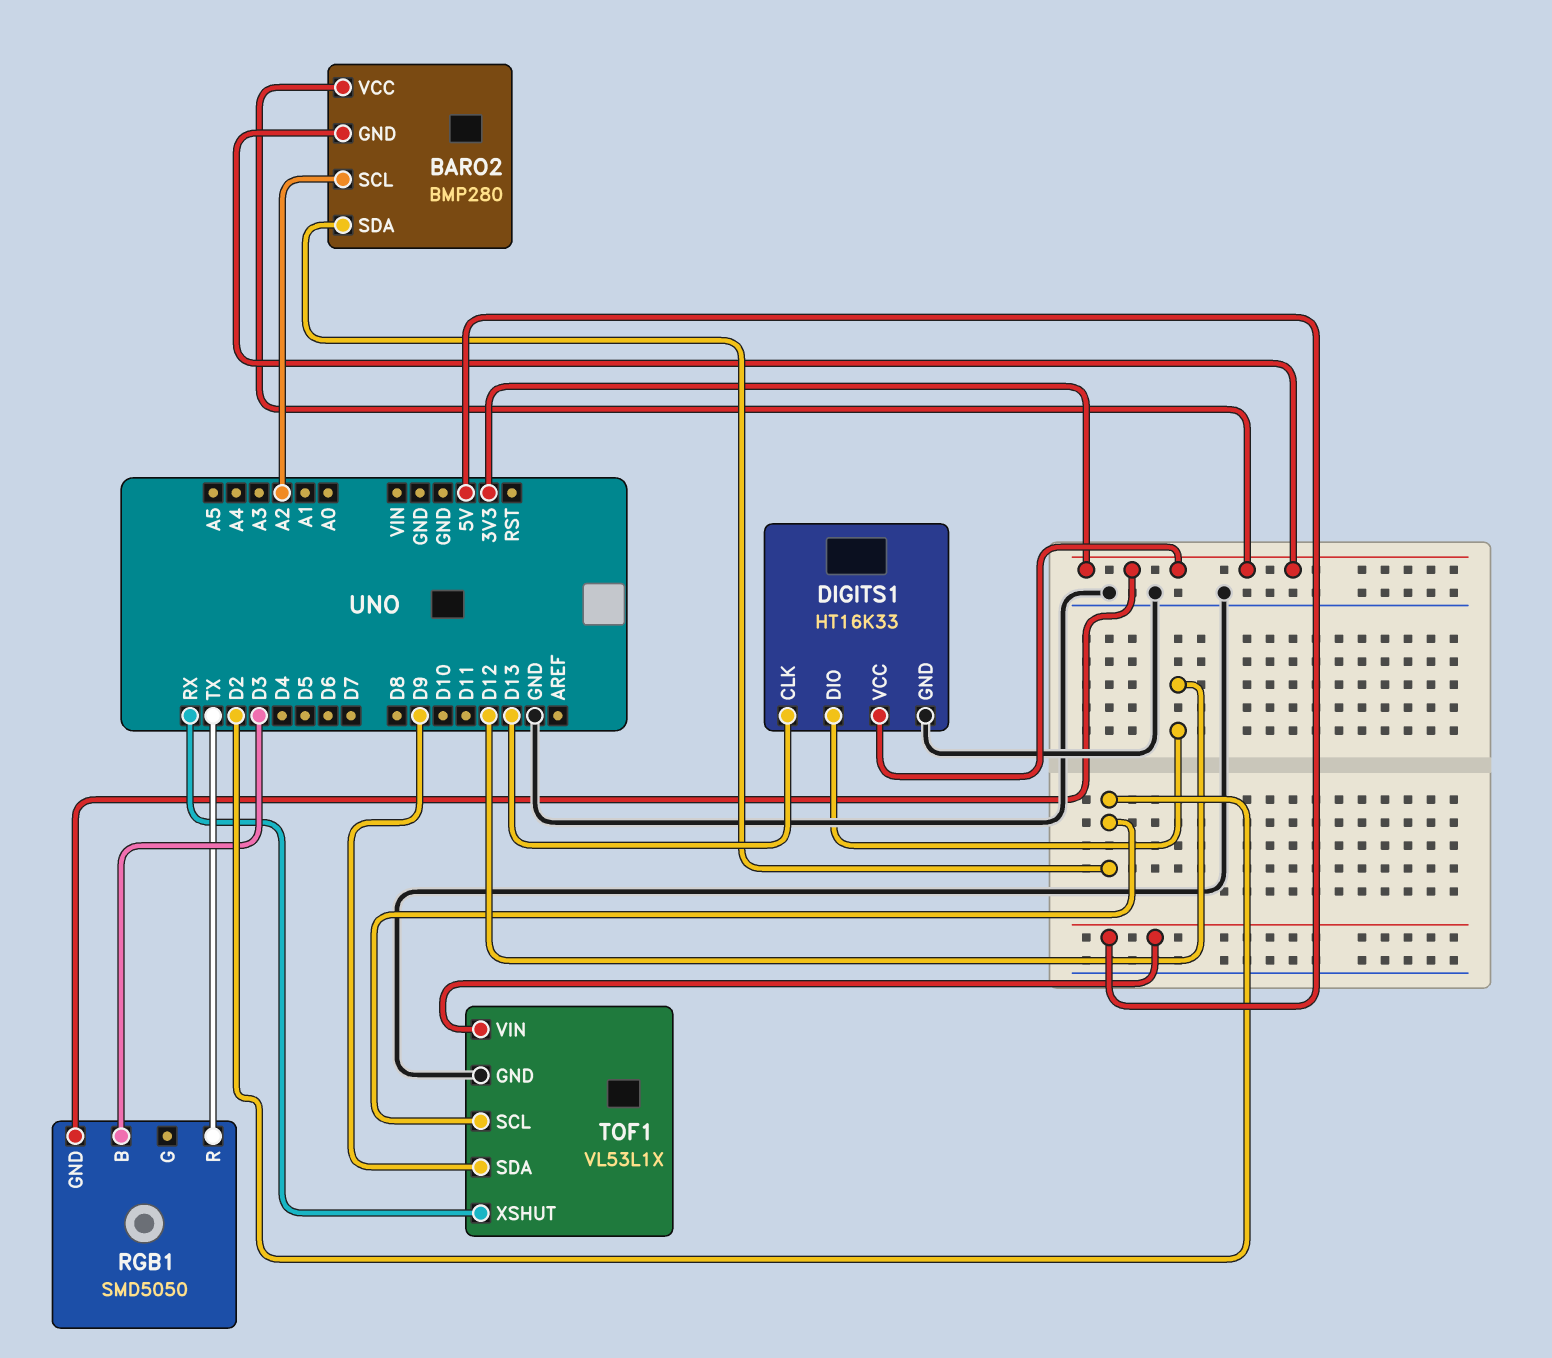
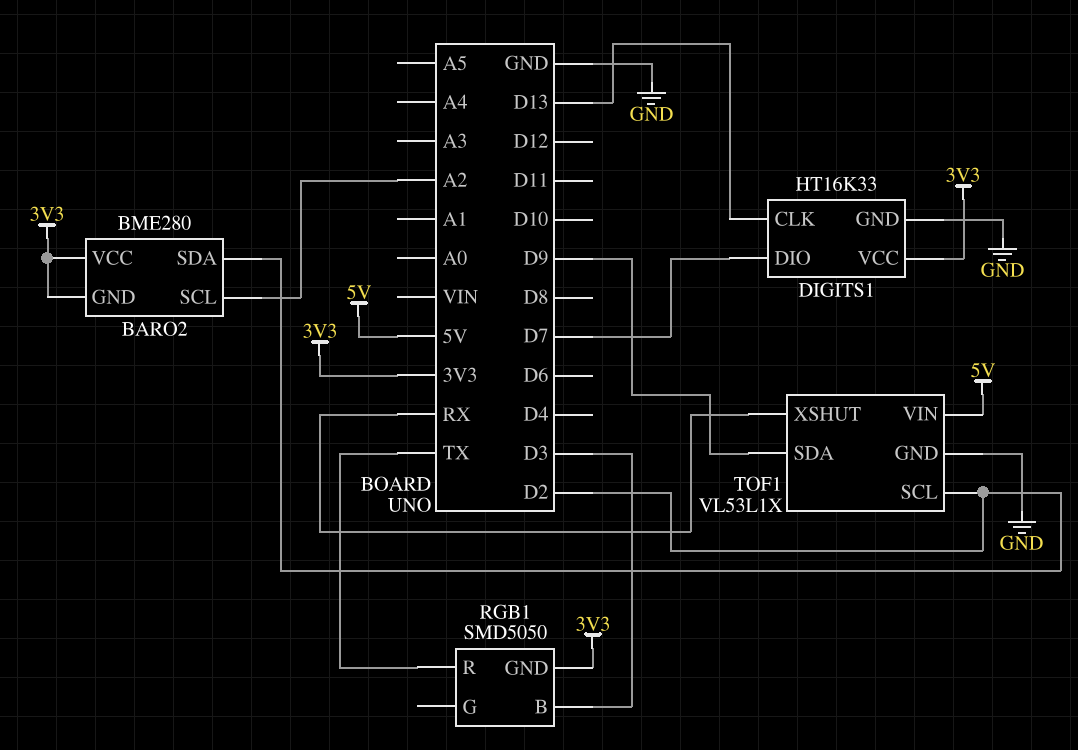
BARO2: BMP280 -> BME280
DIGITS1 pin DIO: D12 -> D7

